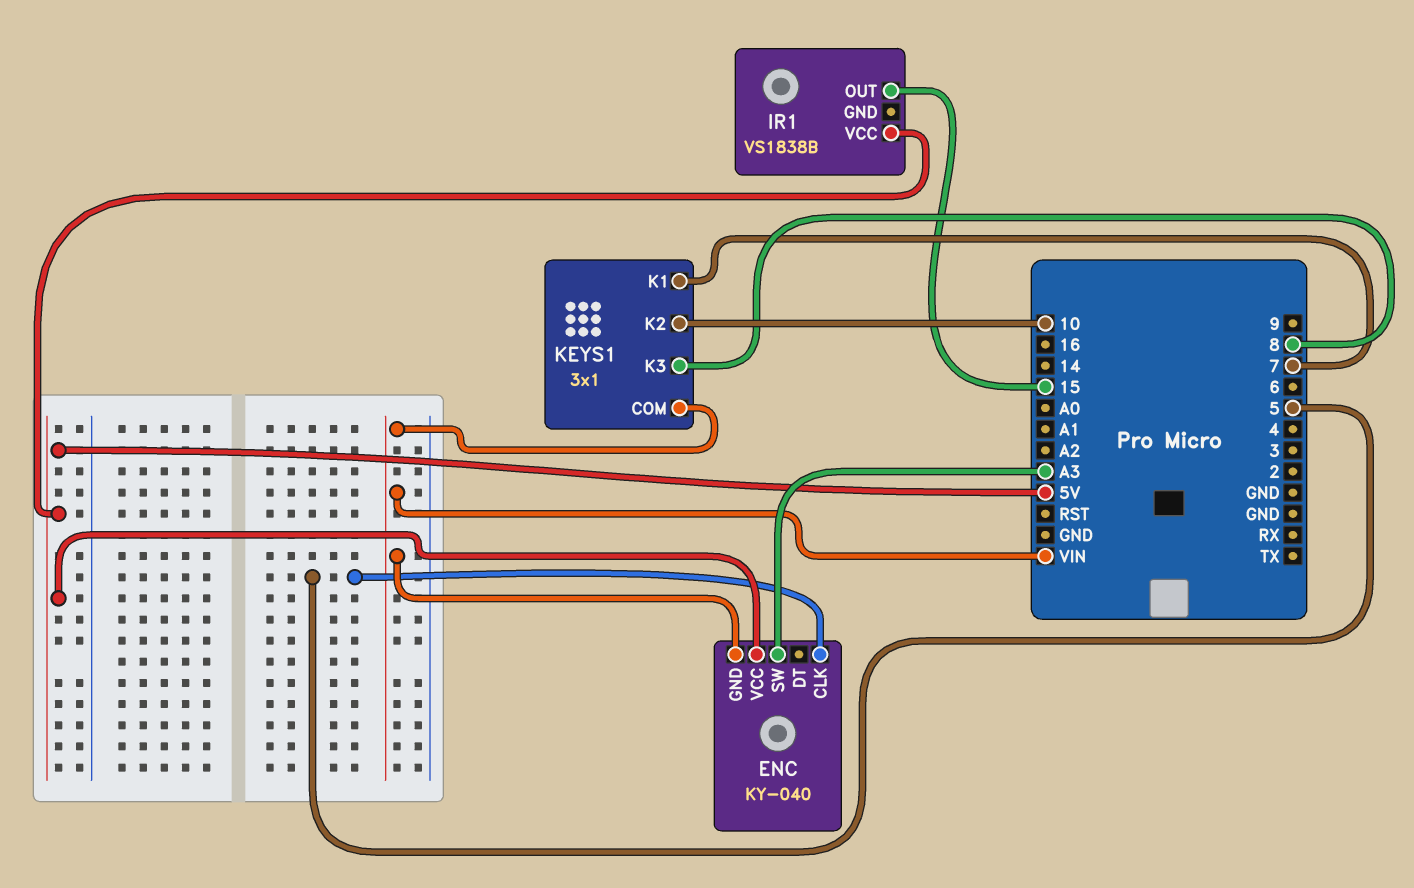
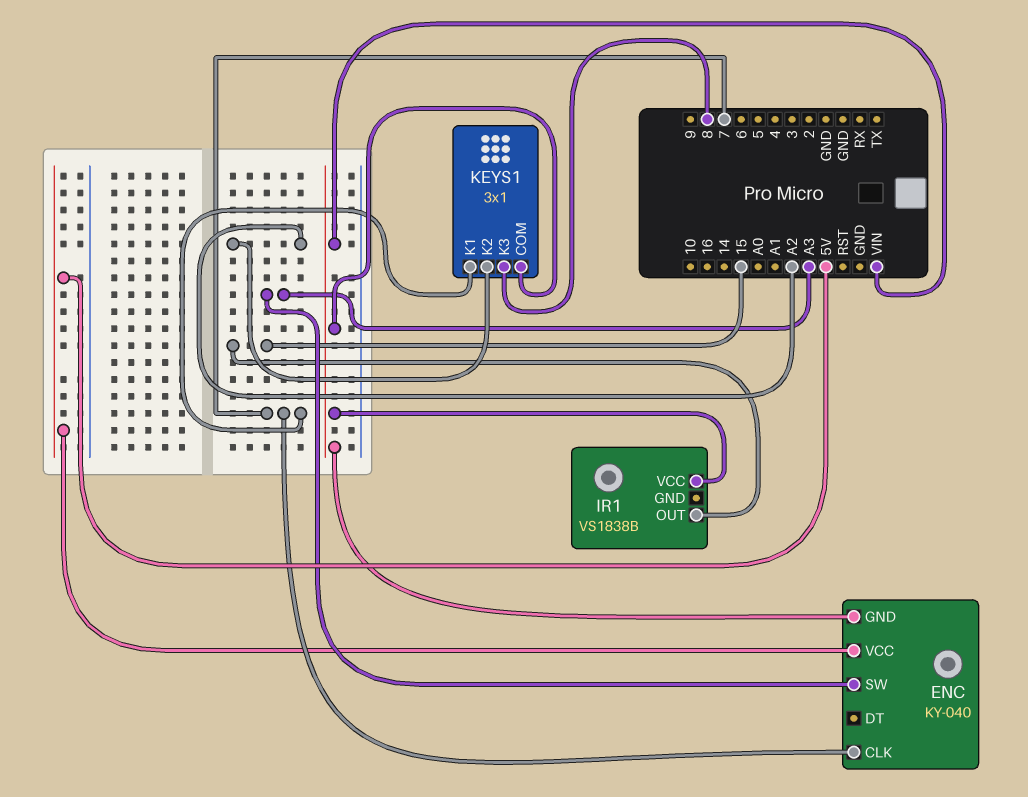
ENC pin CLK: 5 -> 7
IR1 pin VCC: 5V -> VIN
KEYS1 pin K2: 10 -> A2

